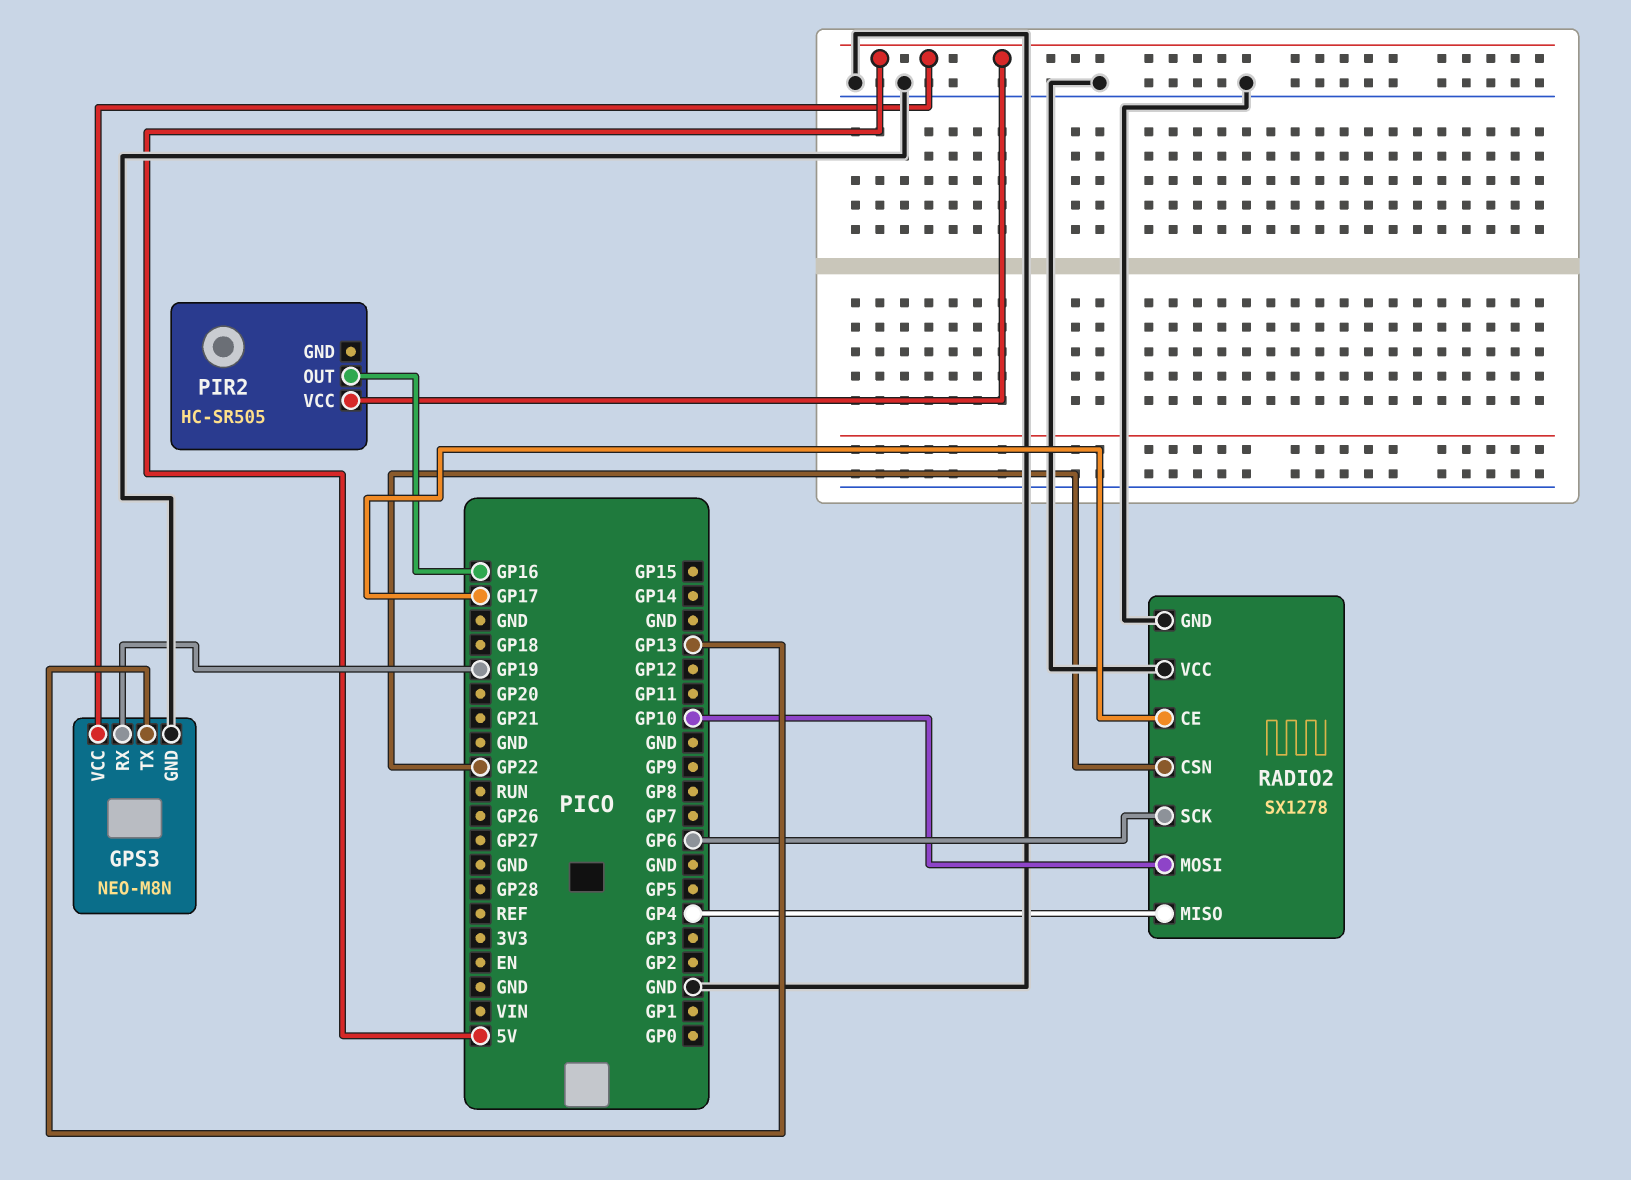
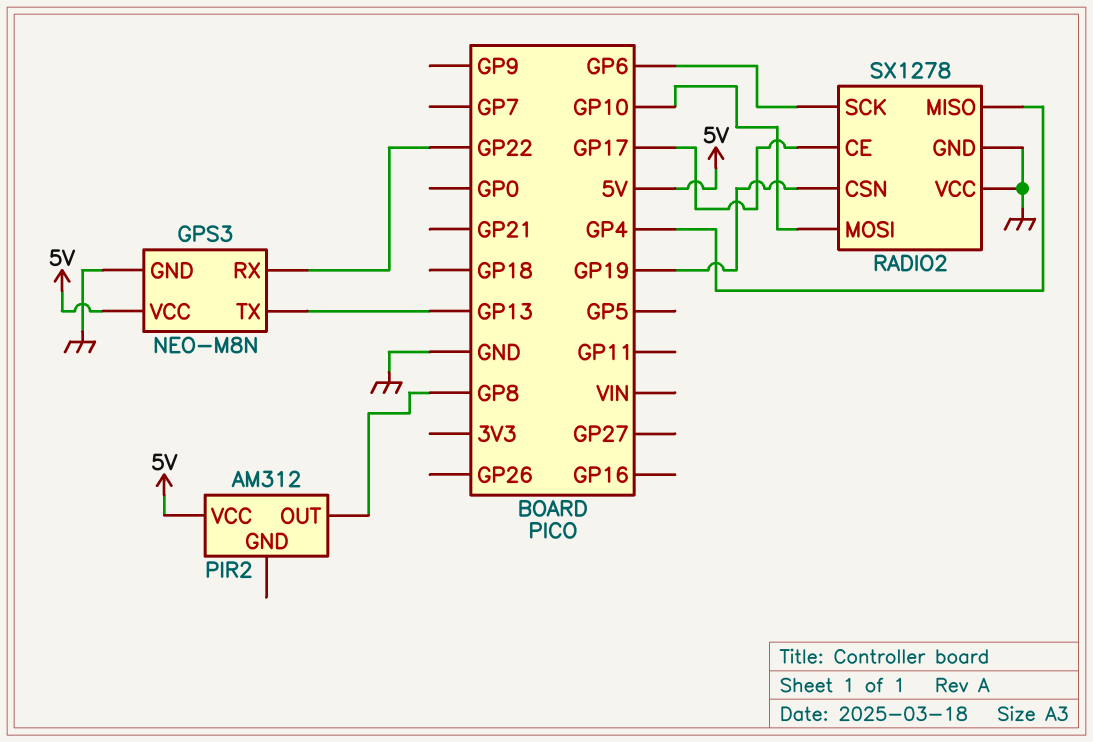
GPS3 pin RX: GP19 -> GP22
PIR2: HC-SR505 -> AM312
PIR2 pin OUT: GP16 -> GP8
RADIO2 pin CSN: GP22 -> GP19

